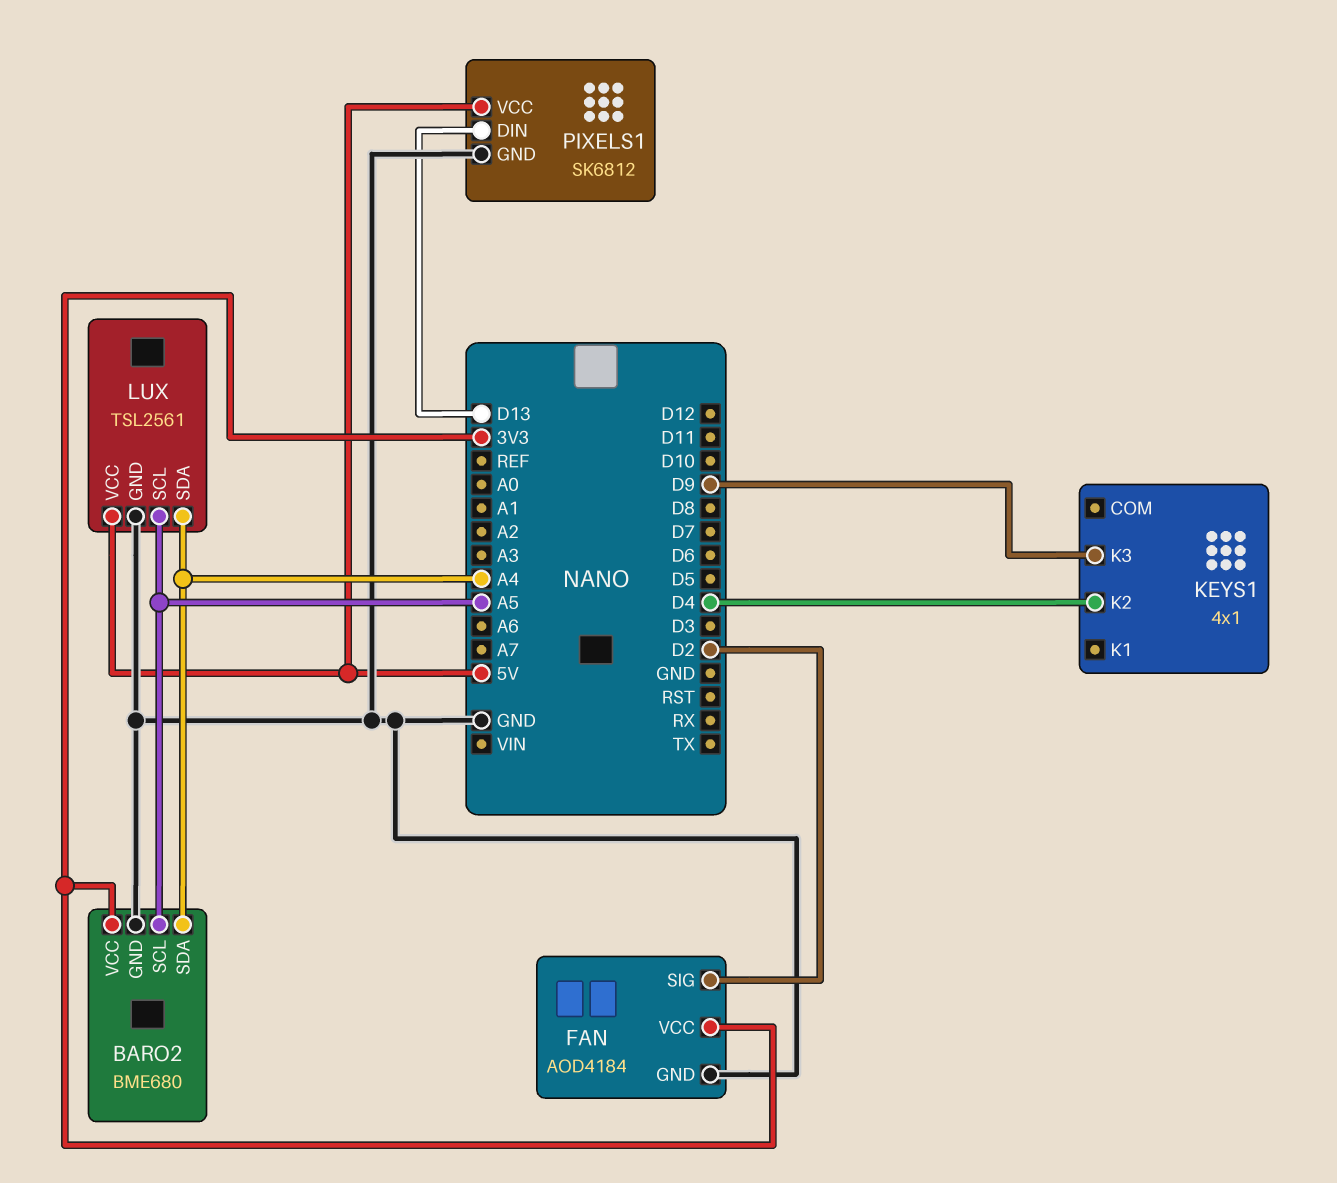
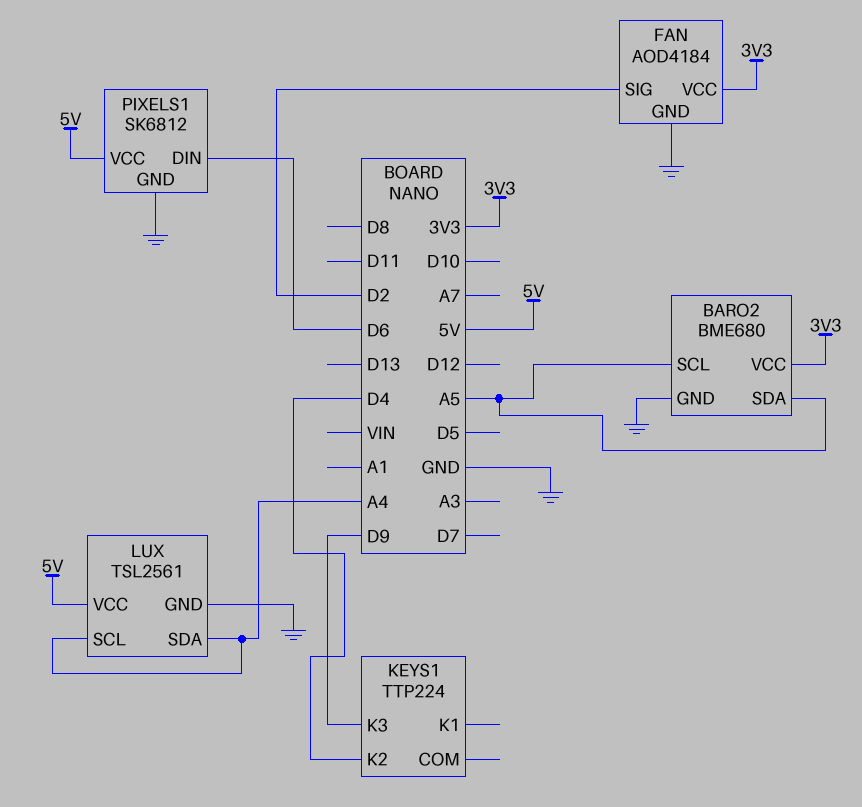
BARO2 pin SDA: A4 -> A5
KEYS1: 4x1 -> TTP224
LUX pin SCL: A5 -> A4
PIXELS1 pin DIN: D13 -> D6

